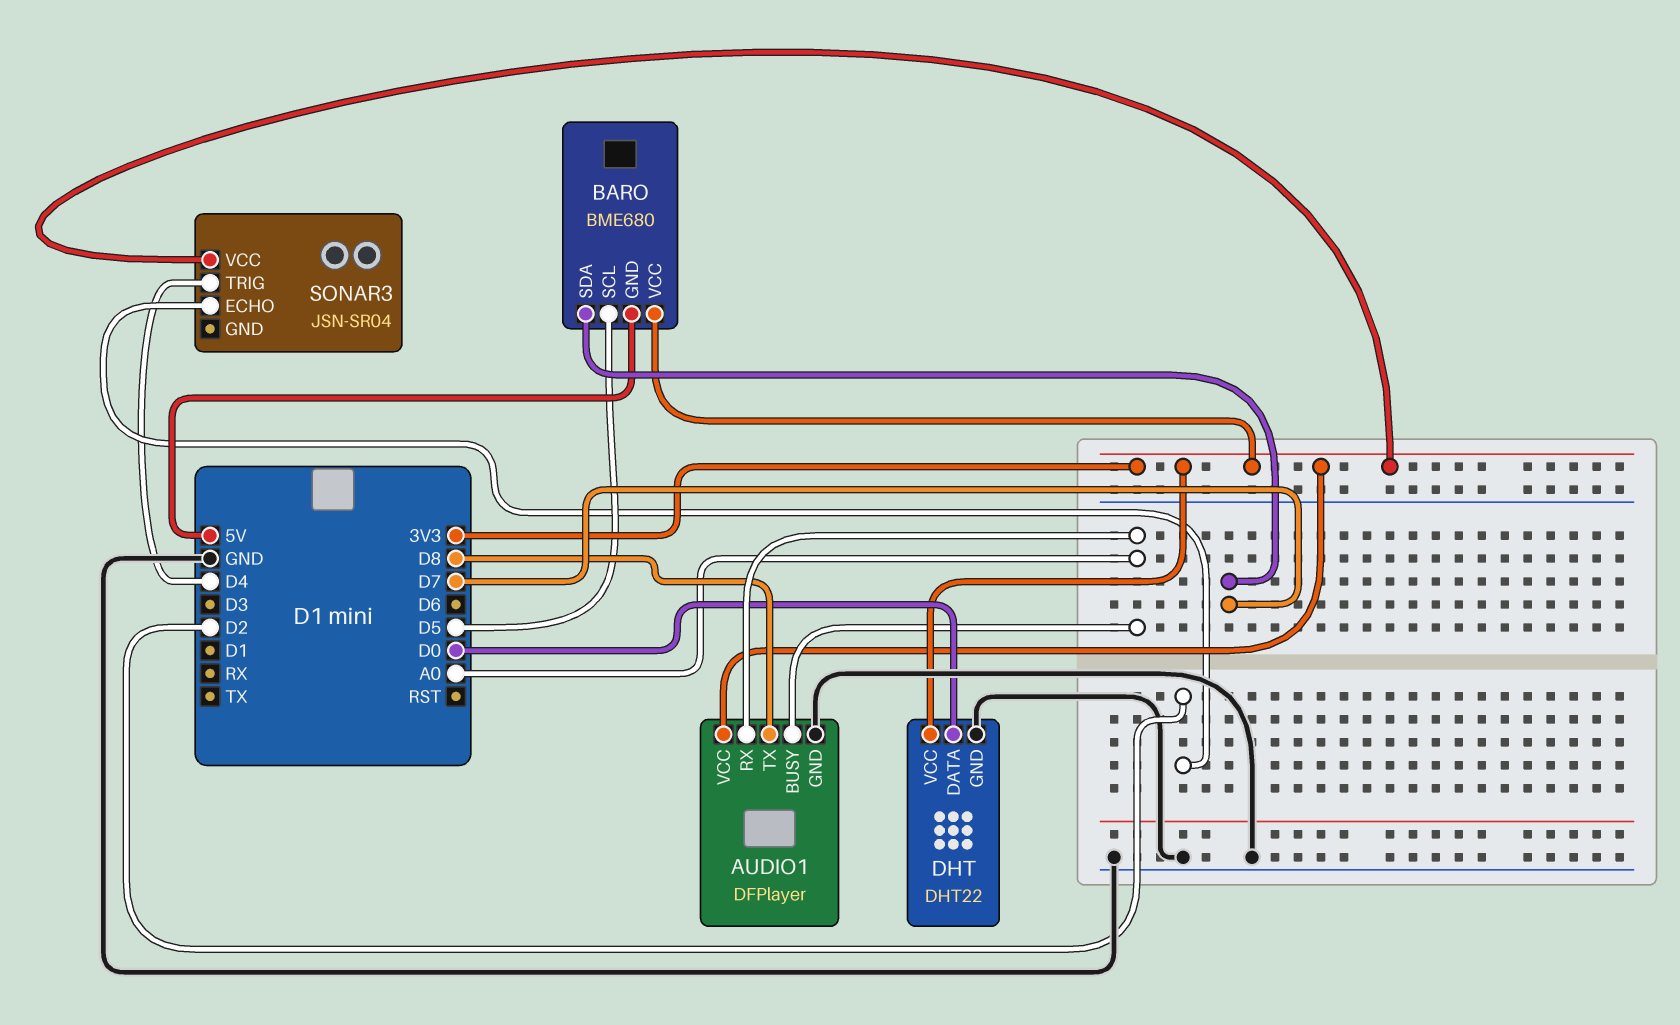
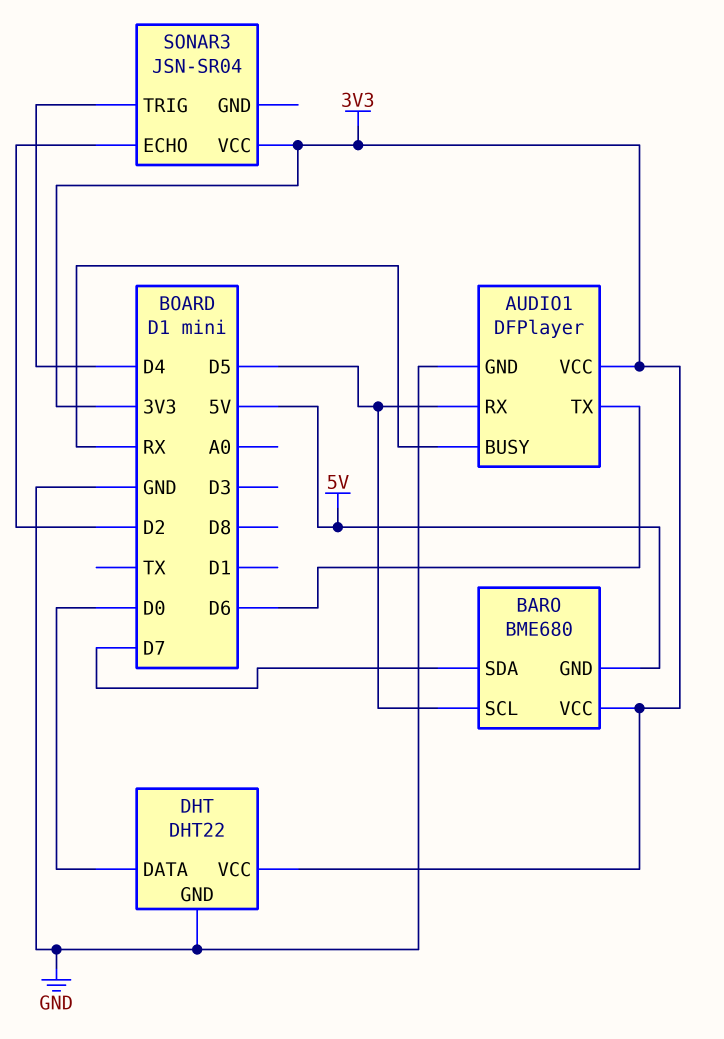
AUDIO1 pin BUSY: A0 -> RX
AUDIO1 pin RX: A0 -> D5
AUDIO1 pin TX: D8 -> D6

